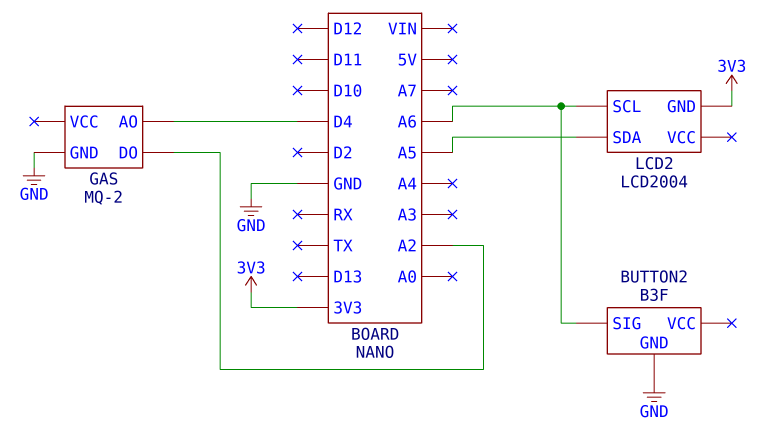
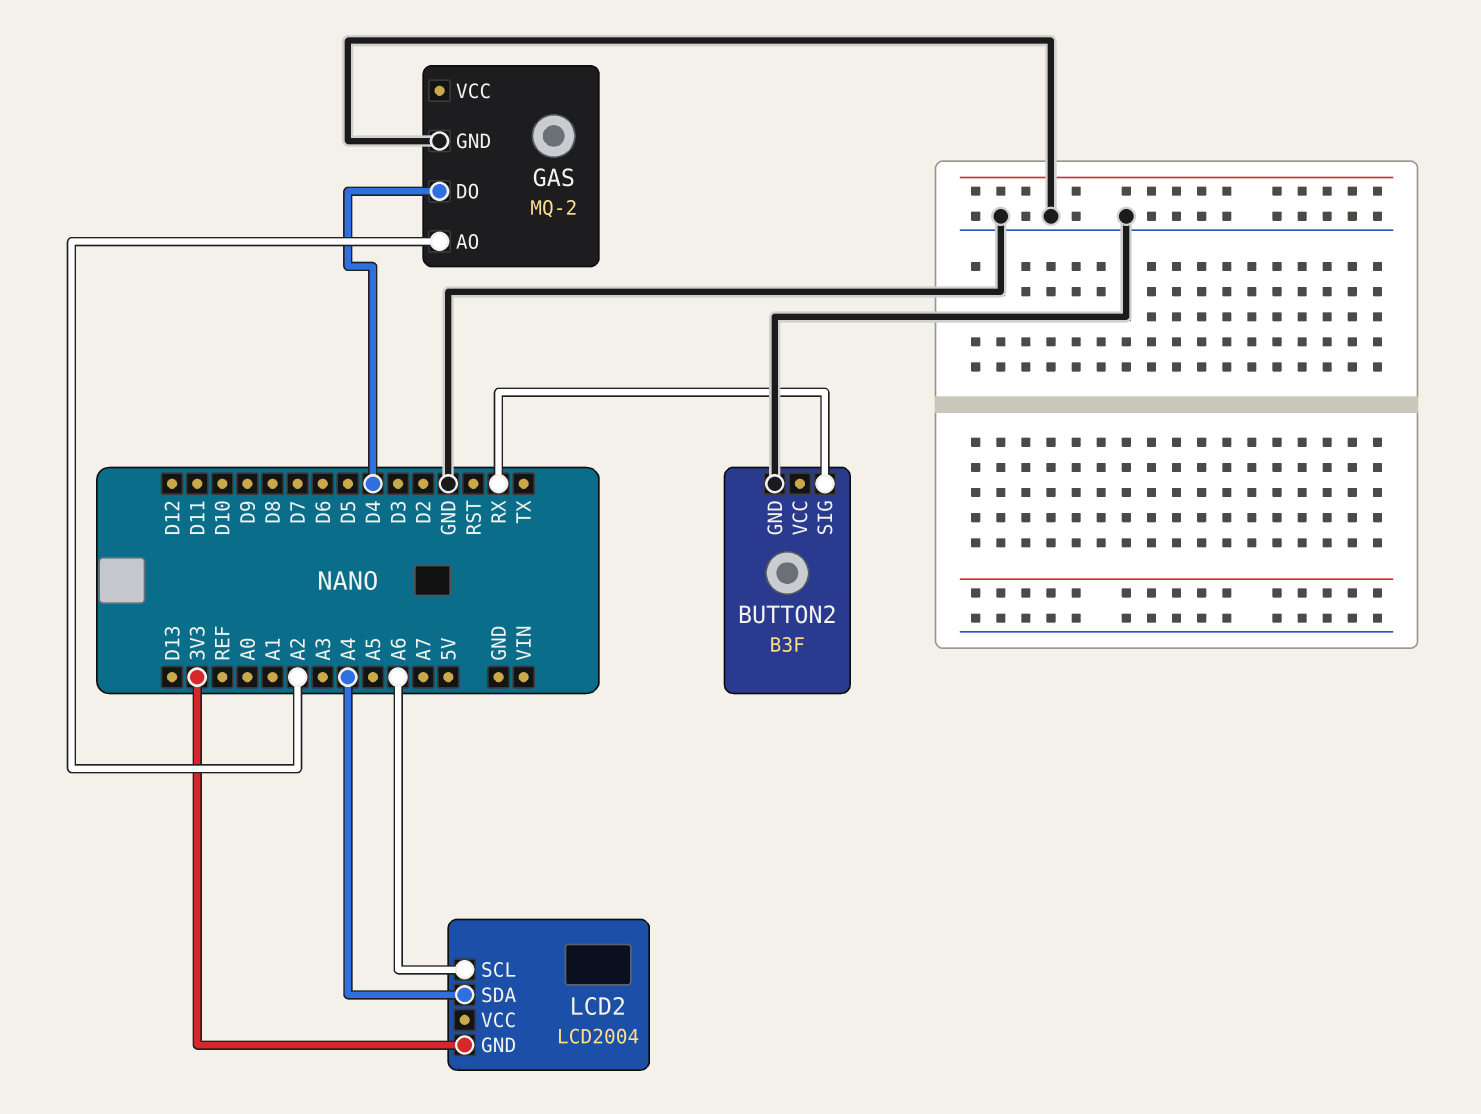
BUTTON2 pin SIG: A6 -> RX
GAS pin AO: D4 -> A2
GAS pin DO: A2 -> D4
LCD2 pin SDA: A5 -> A4

